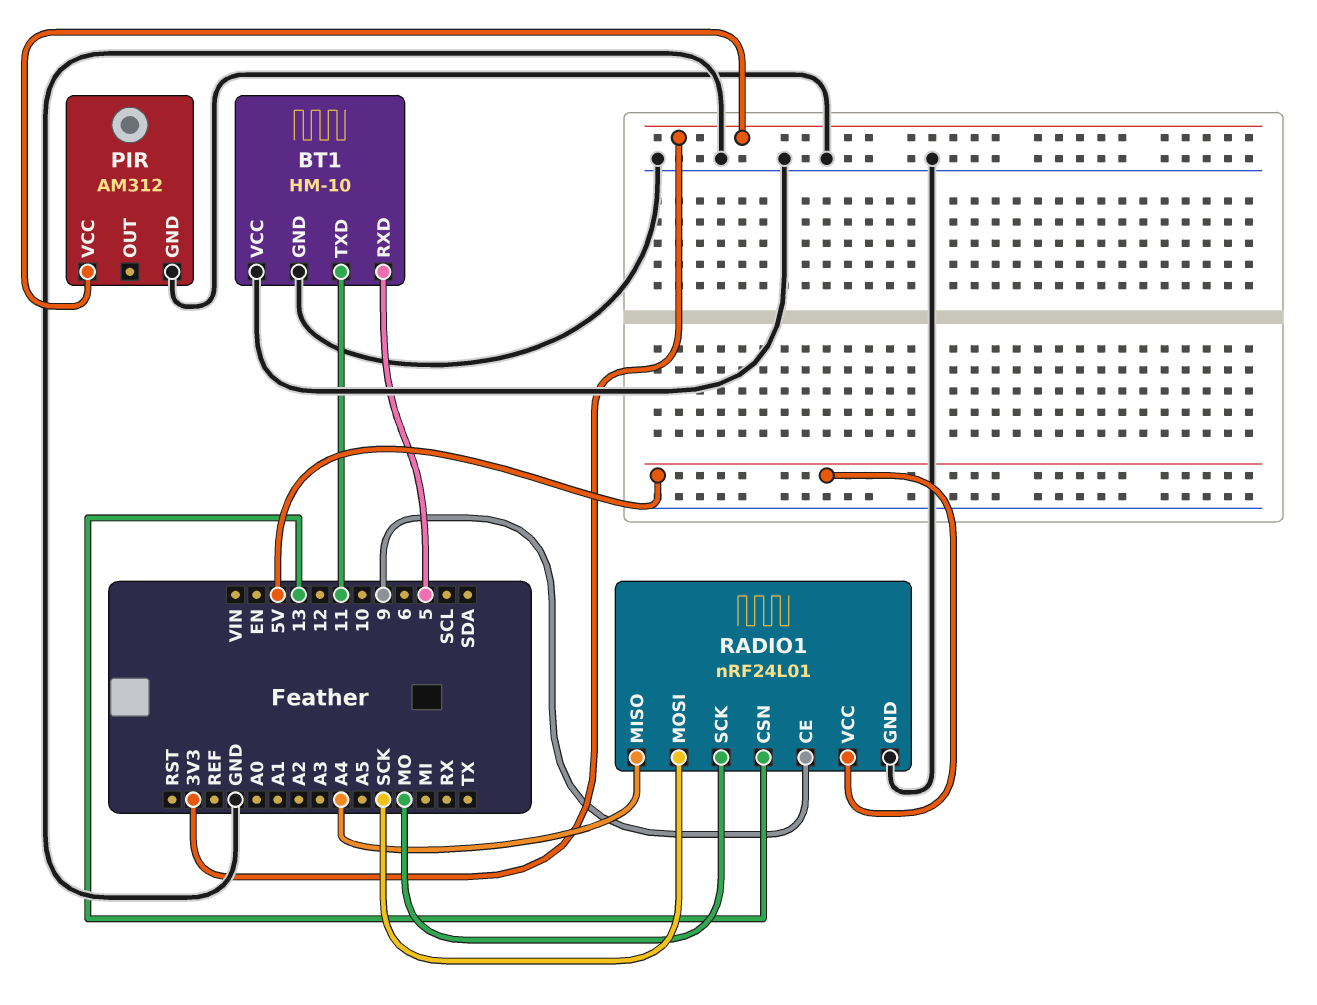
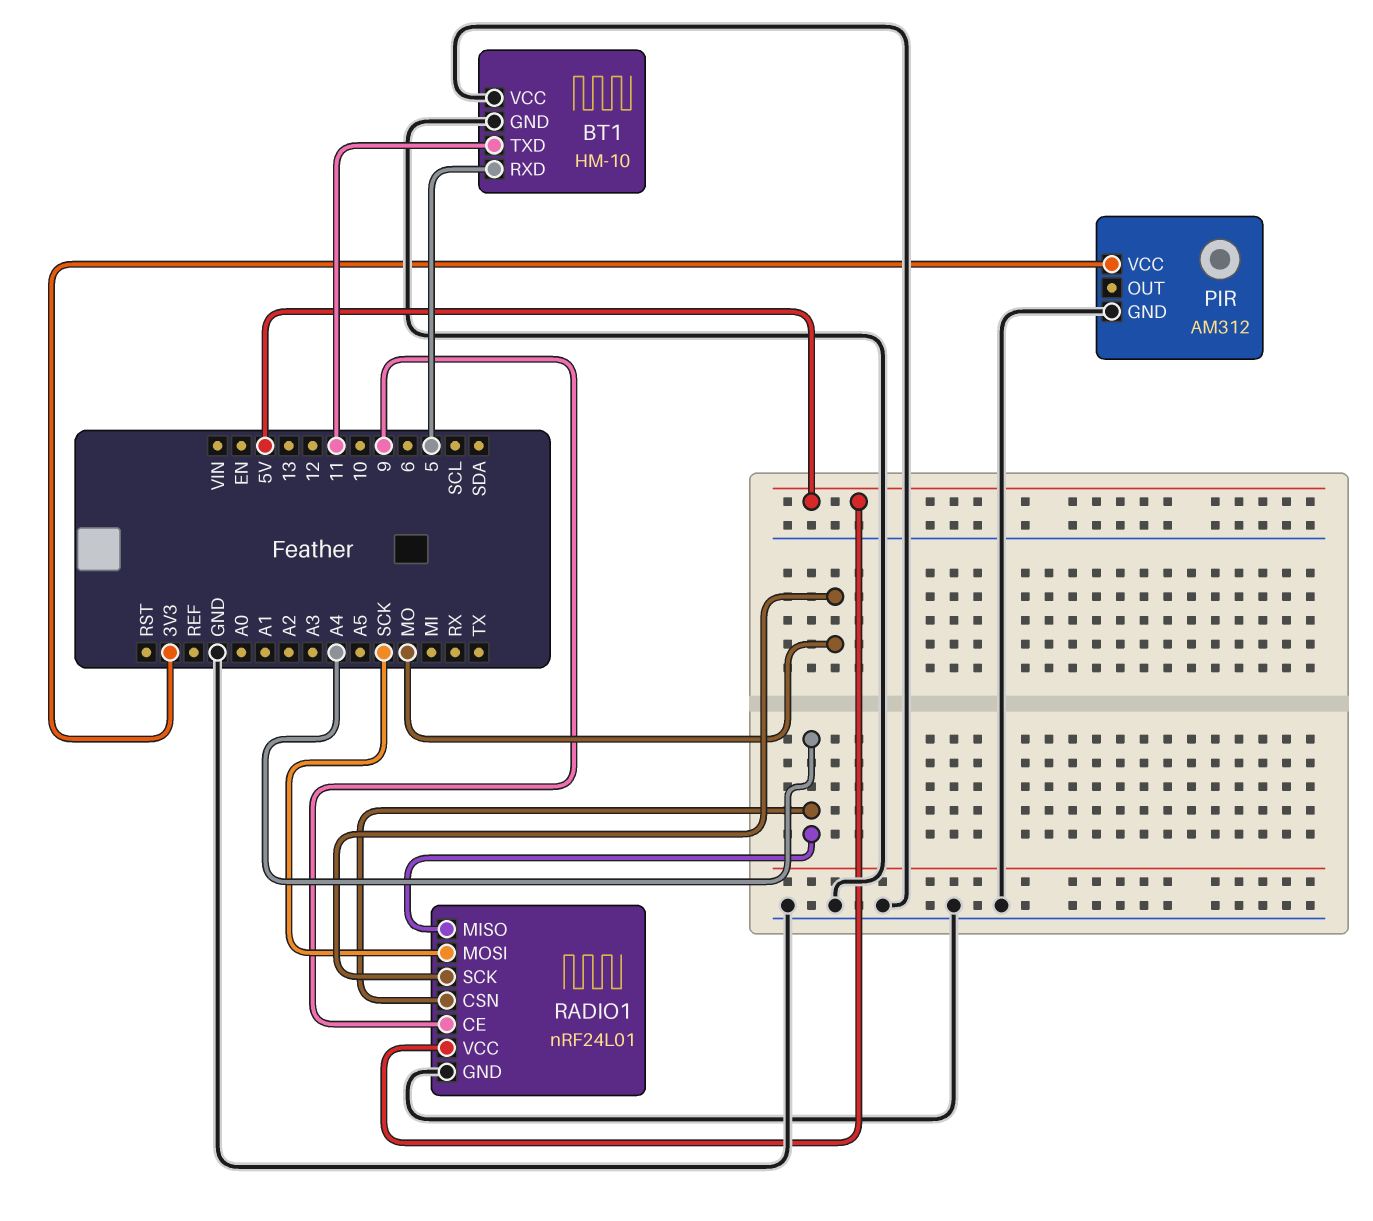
RADIO1 pin CSN: 13 -> A4

